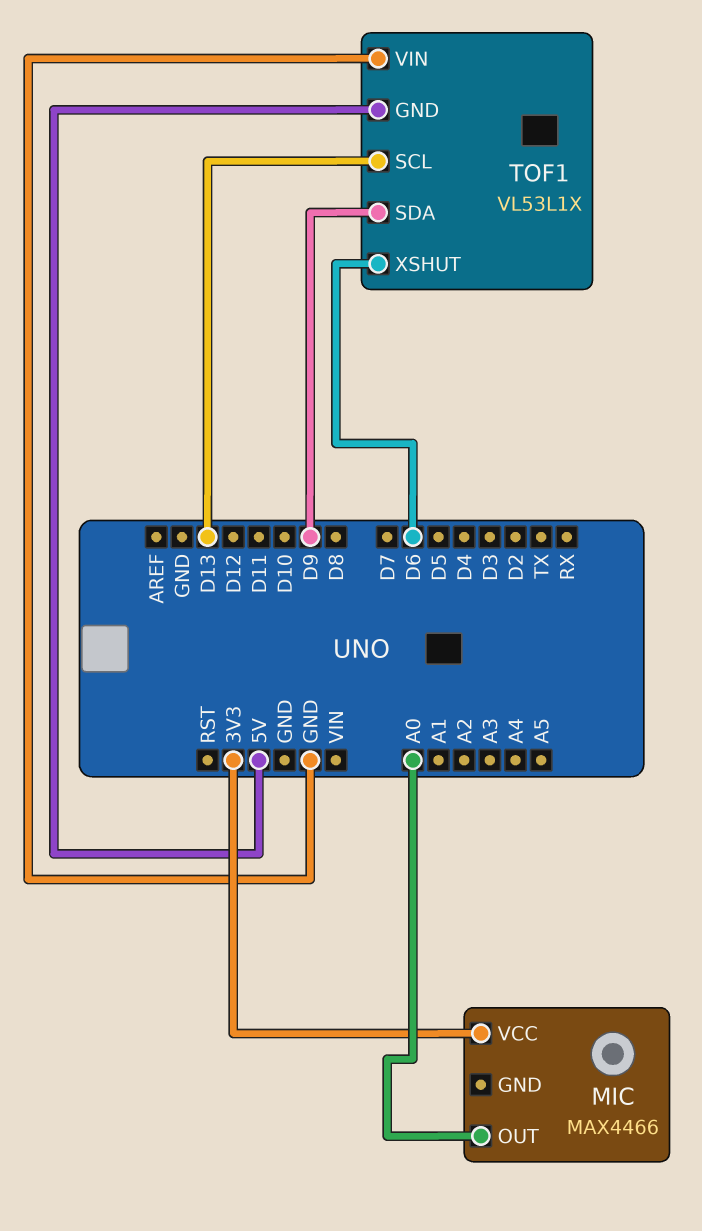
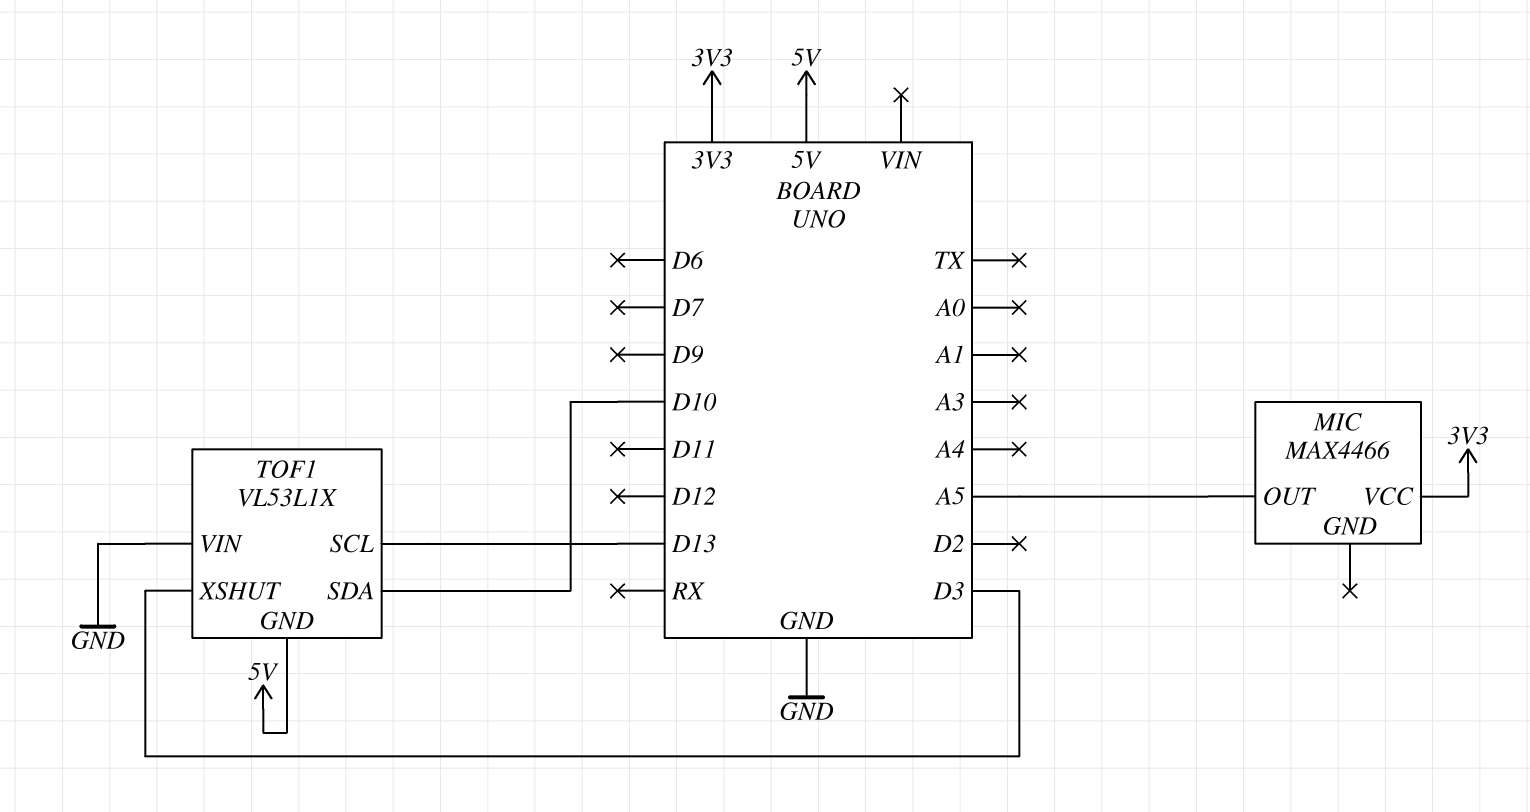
MIC pin OUT: A0 -> A5
TOF1 pin SDA: D9 -> D10
TOF1 pin XSHUT: D6 -> D3

